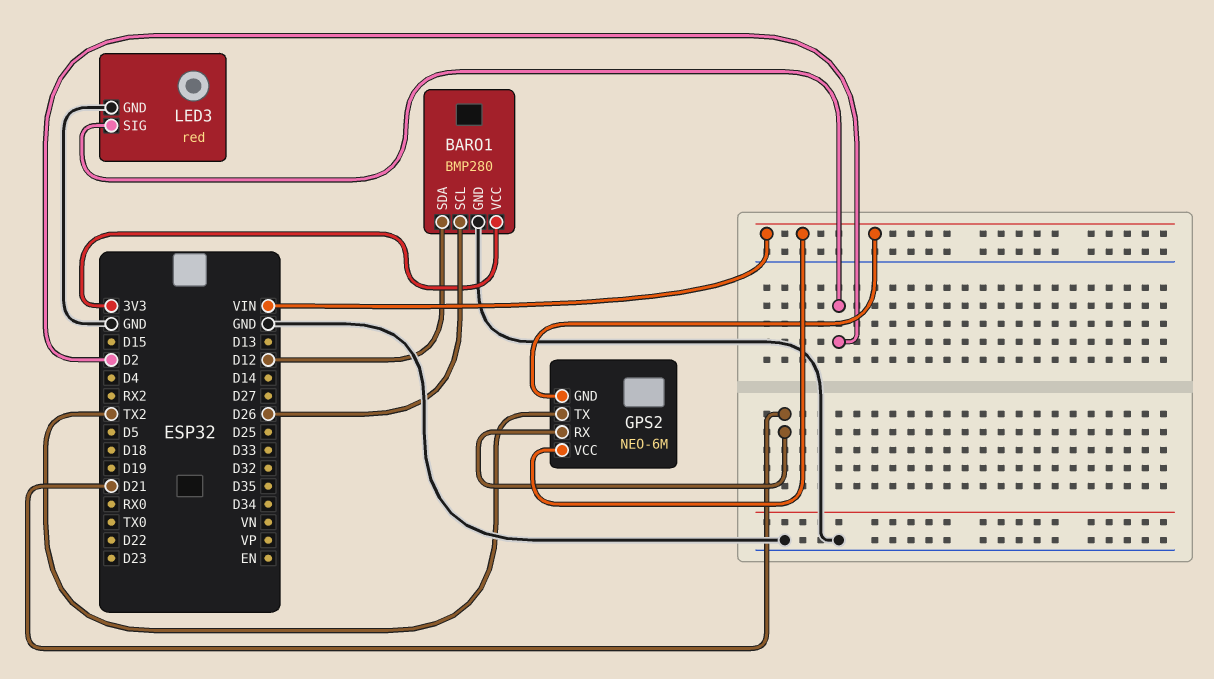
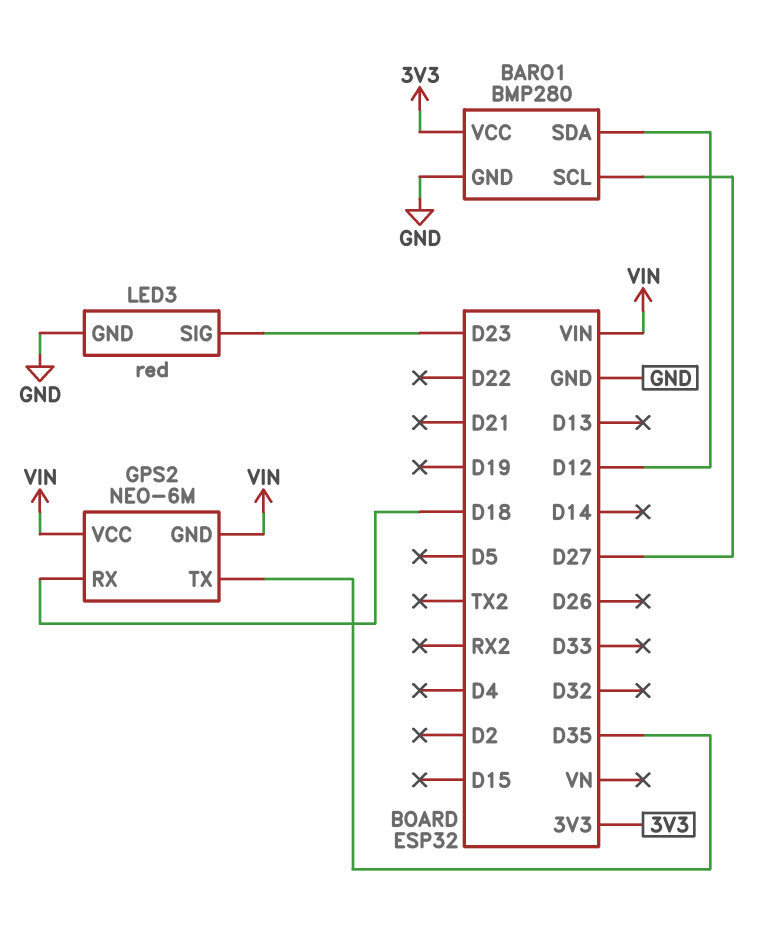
BARO1 pin SCL: D26 -> D27
GPS2 pin RX: D21 -> D18
GPS2 pin TX: TX2 -> D35
LED3 pin SIG: D2 -> D23

